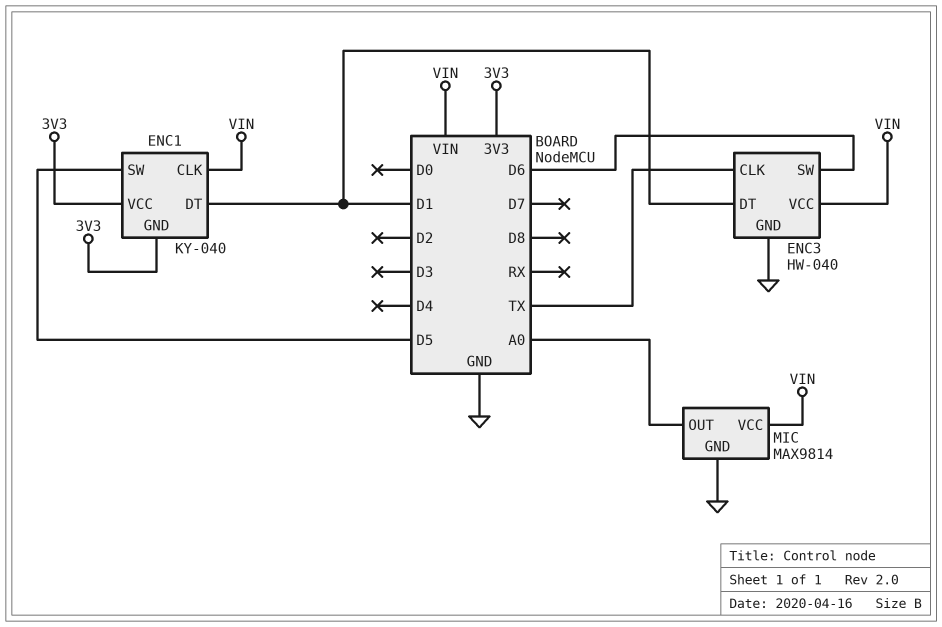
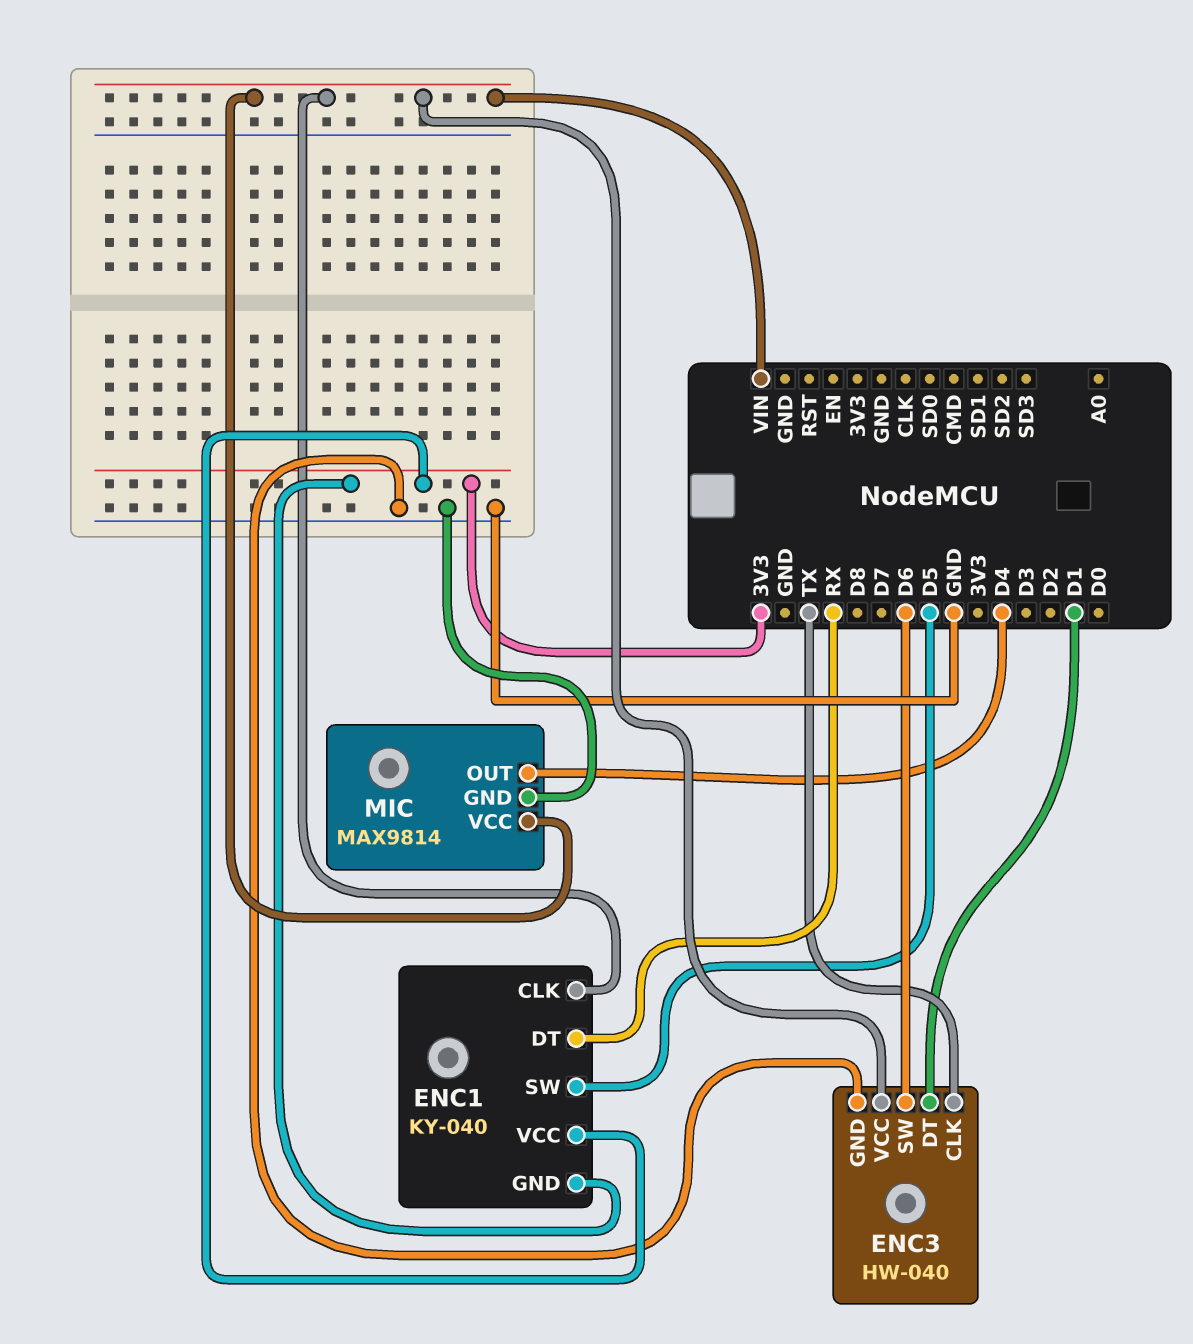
ENC1 pin DT: D1 -> RX
MIC pin OUT: A0 -> D4

